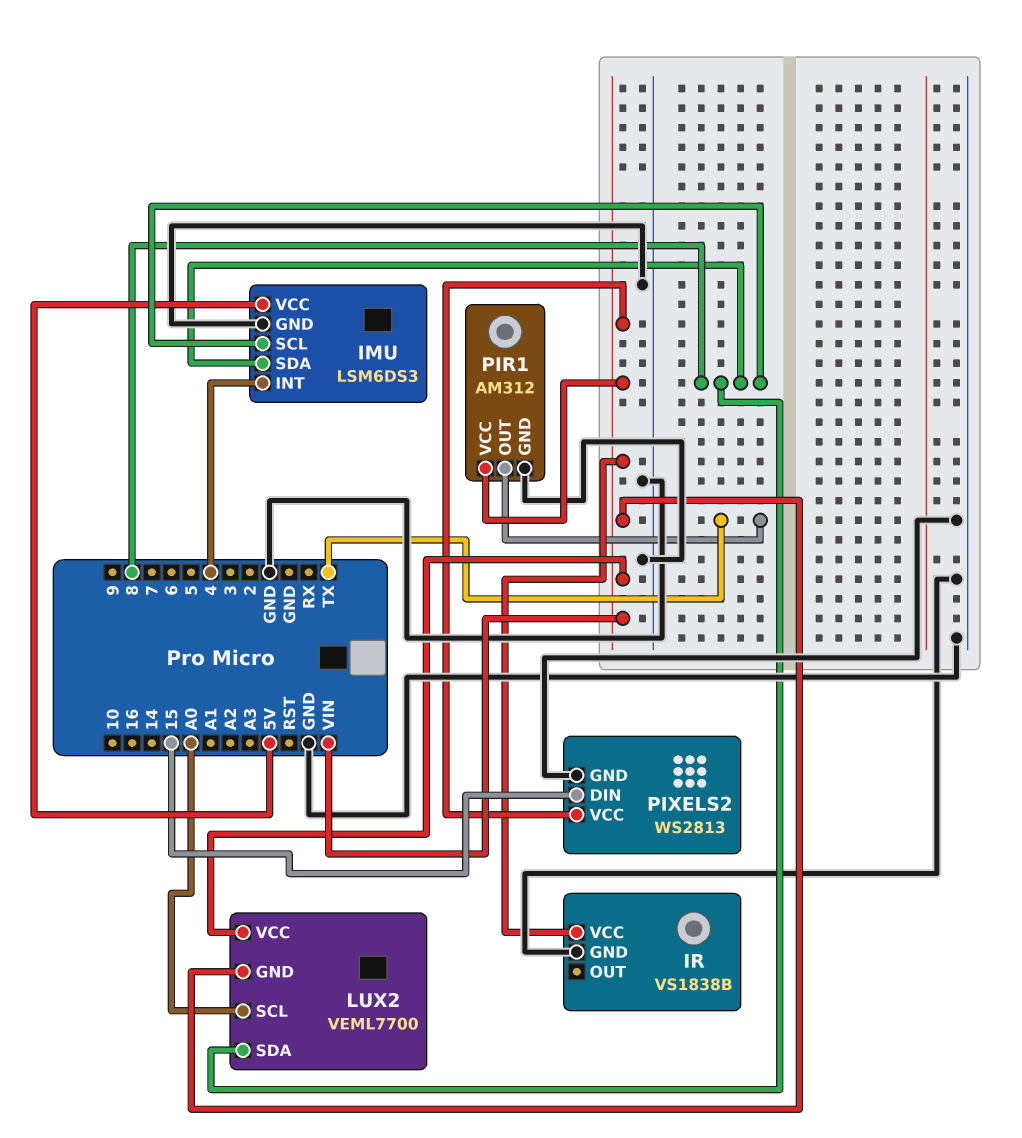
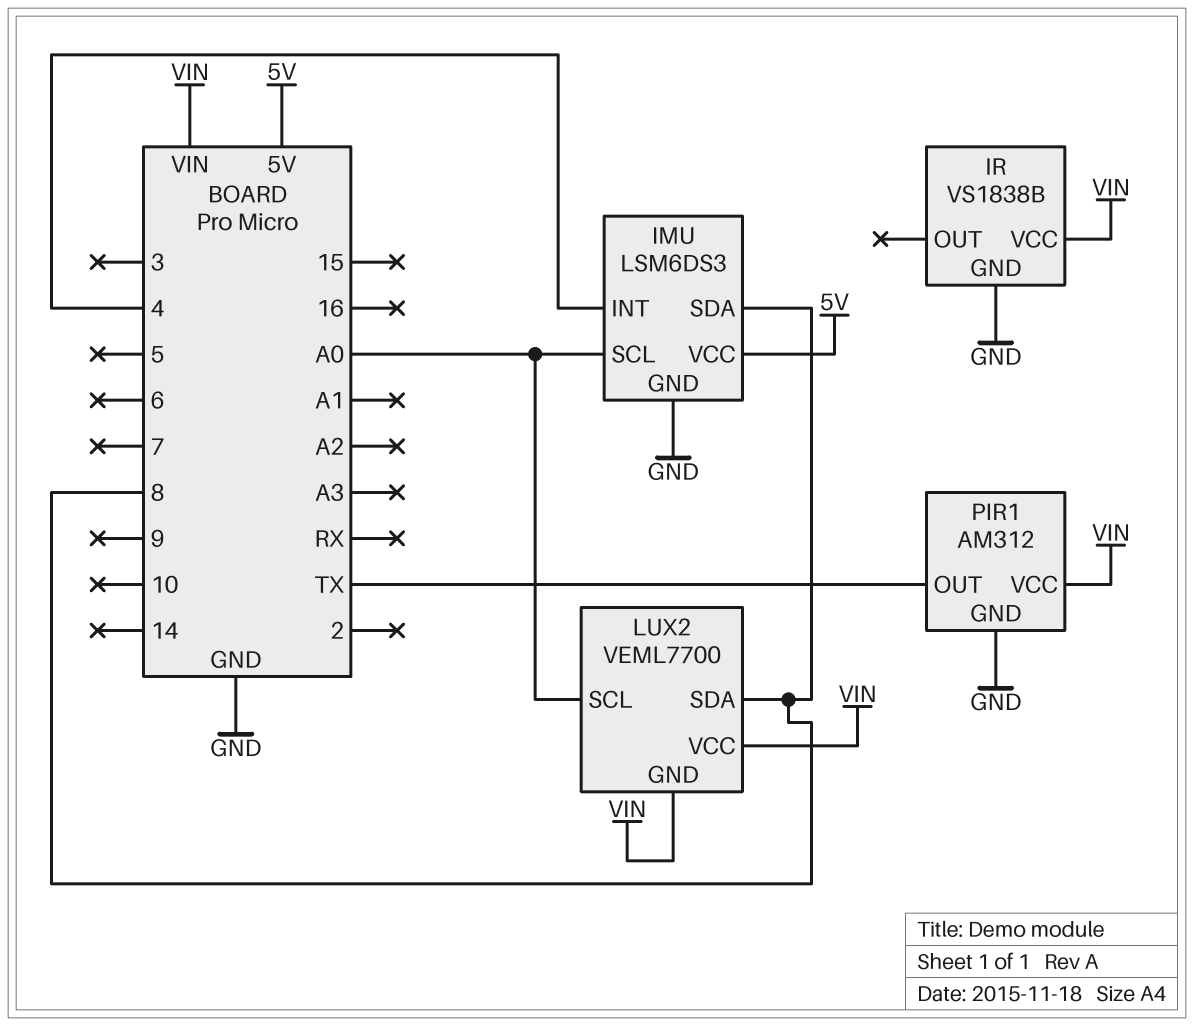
IMU pin SCL: 8 -> A0
PIXELS2: WS2813 -> none
PIXELS2 pin DIN: 15 -> none
PIXELS2 pin GND: GND -> none
PIXELS2 pin VCC: VIN -> none

